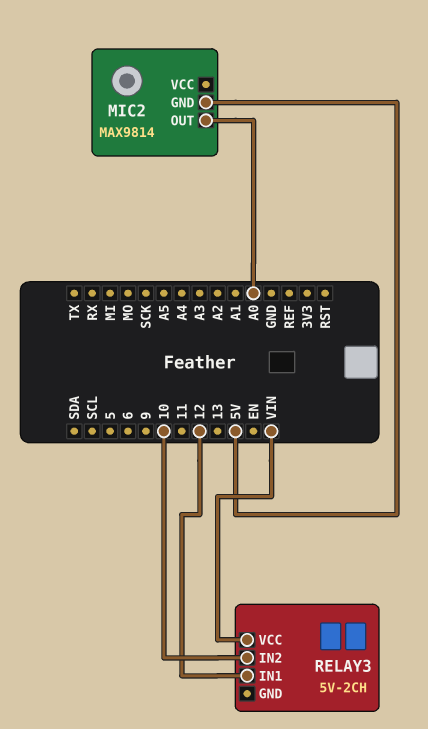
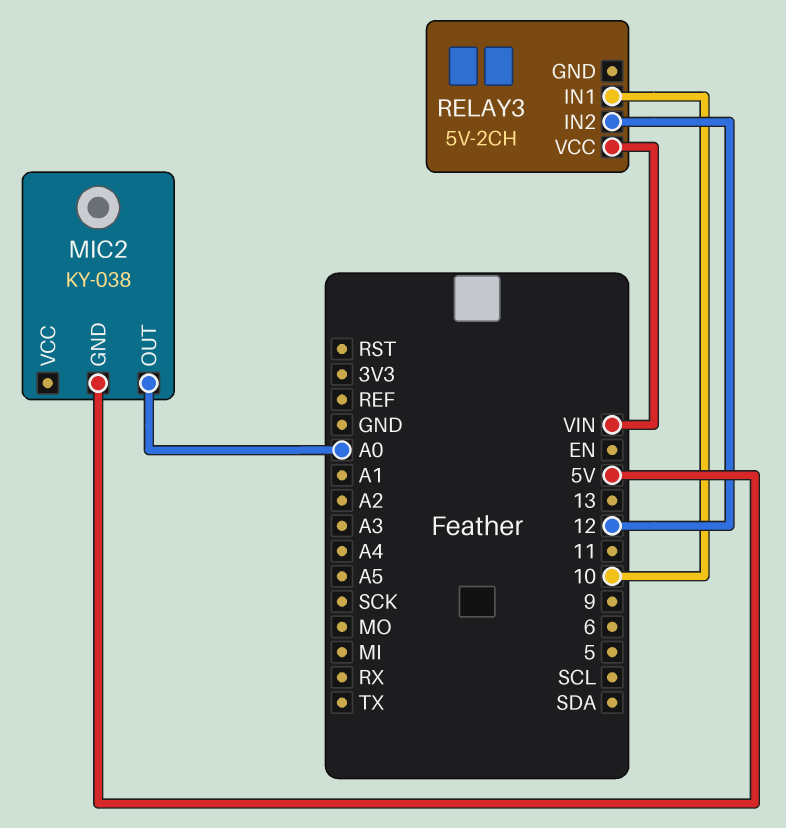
MIC2: MAX9814 -> KY-038
RELAY3 pin IN1: 12 -> 10
RELAY3 pin IN2: 10 -> 12

